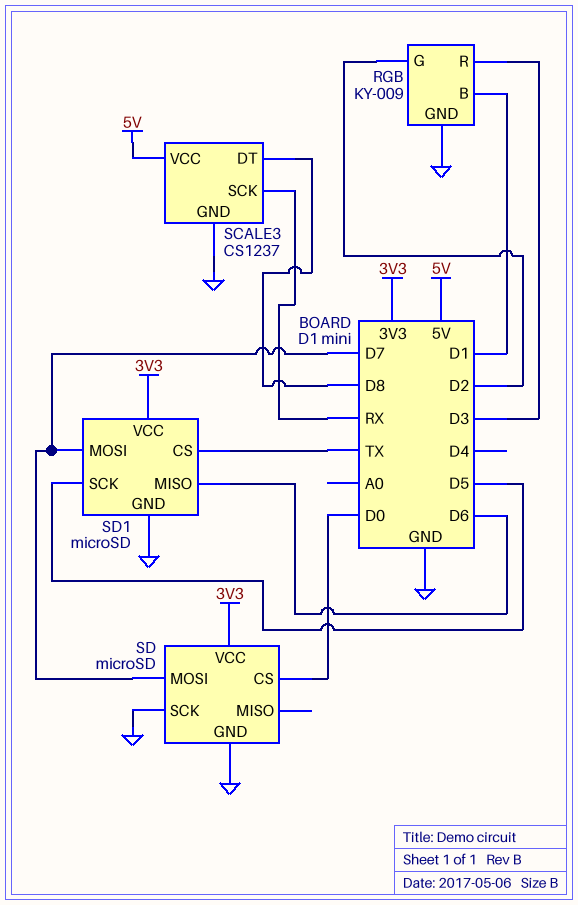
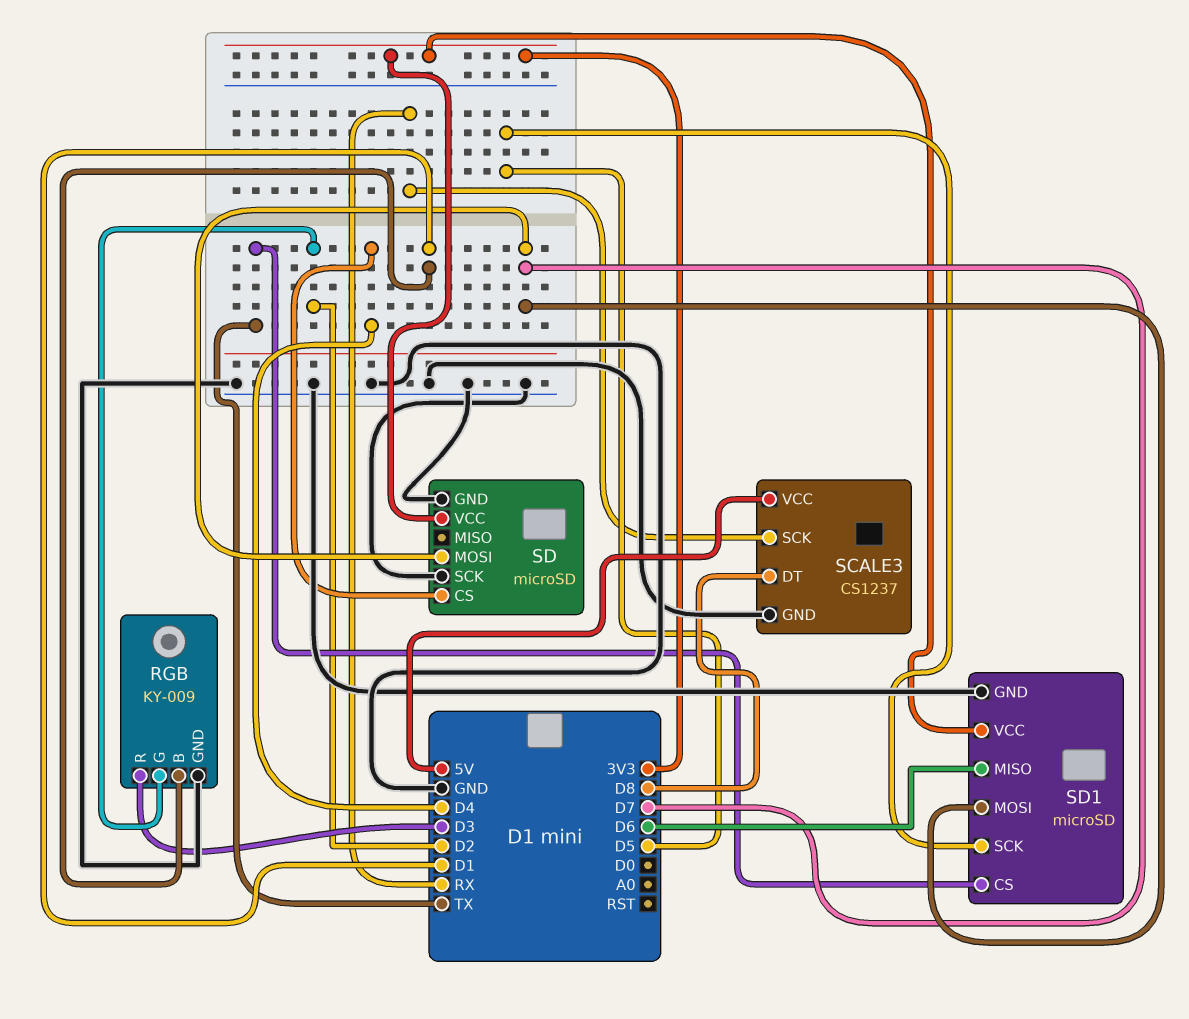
SD pin CS: D0 -> D4

